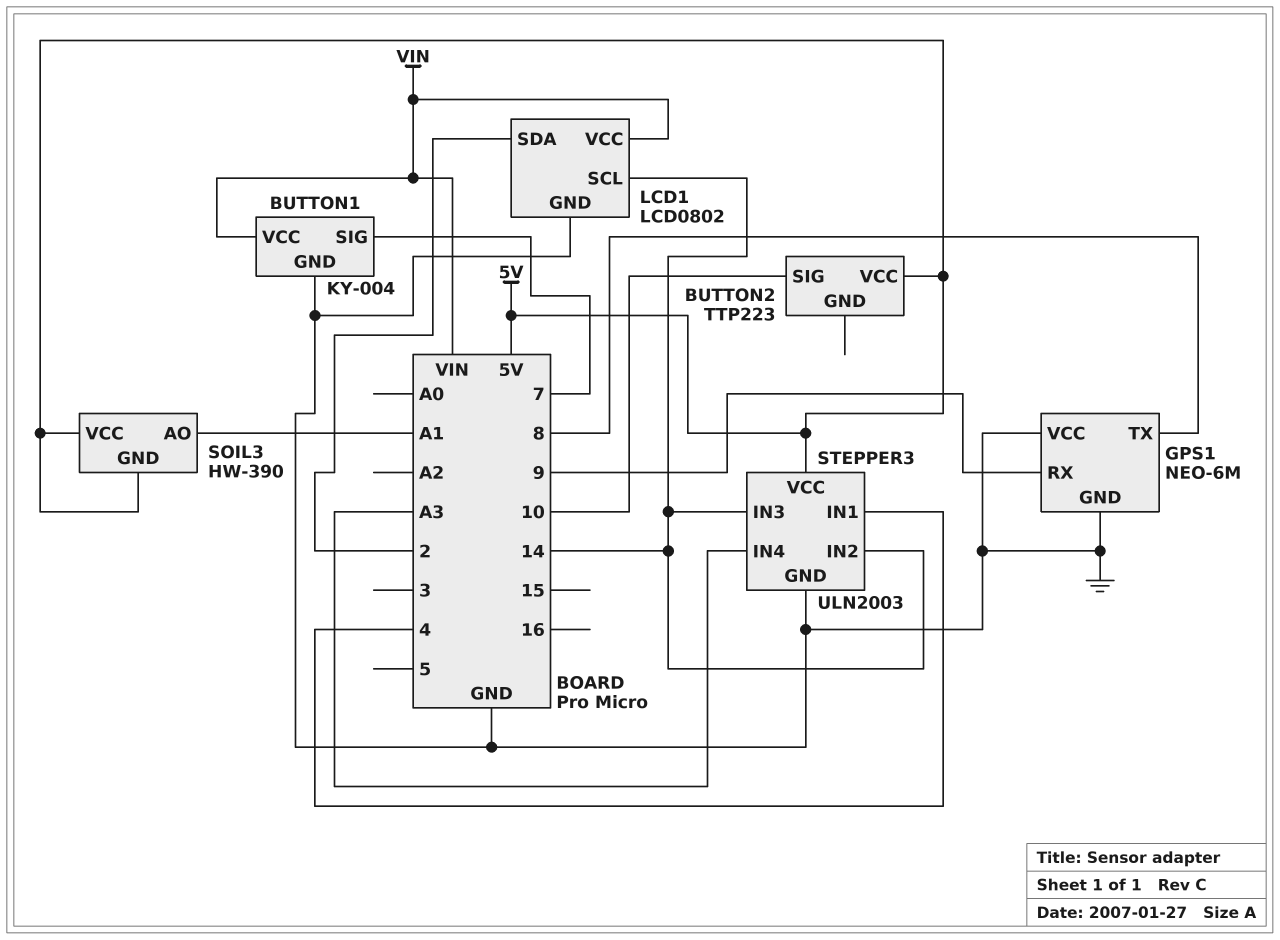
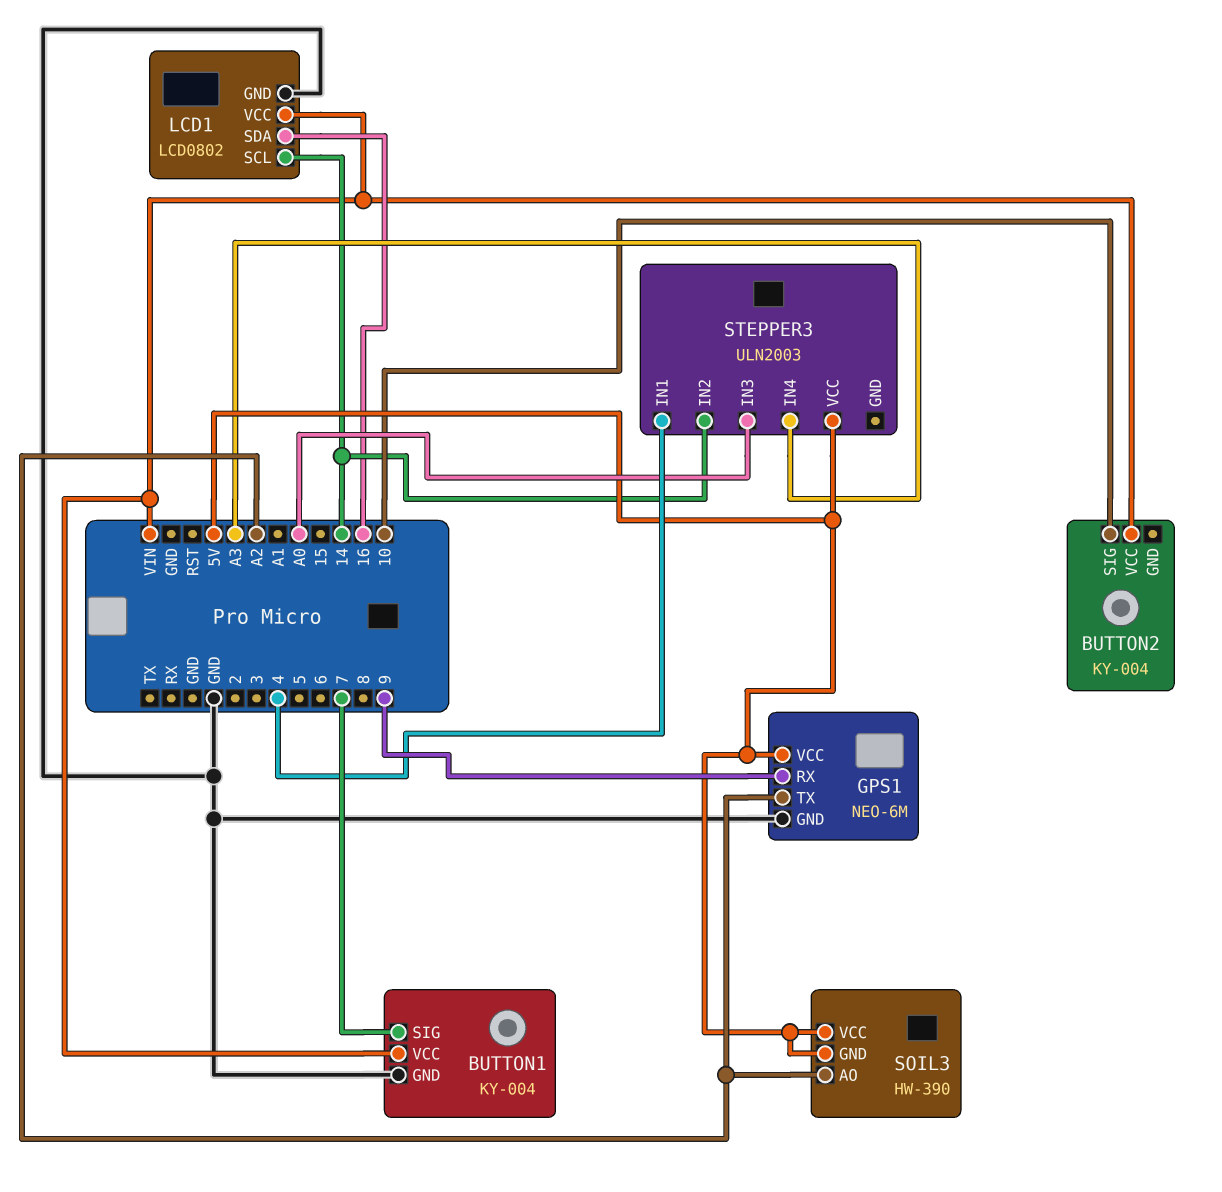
BUTTON2: TTP223 -> KY-004
BUTTON2 pin VCC: 5V -> VIN
GPS1 pin TX: 8 -> A2
GPS1 pin VCC: GND -> 5V
LCD1 pin SDA: 2 -> 16
SOIL3 pin AO: A1 -> A2
STEPPER3 pin GND: GND -> none
STEPPER3 pin IN3: 14 -> A0

